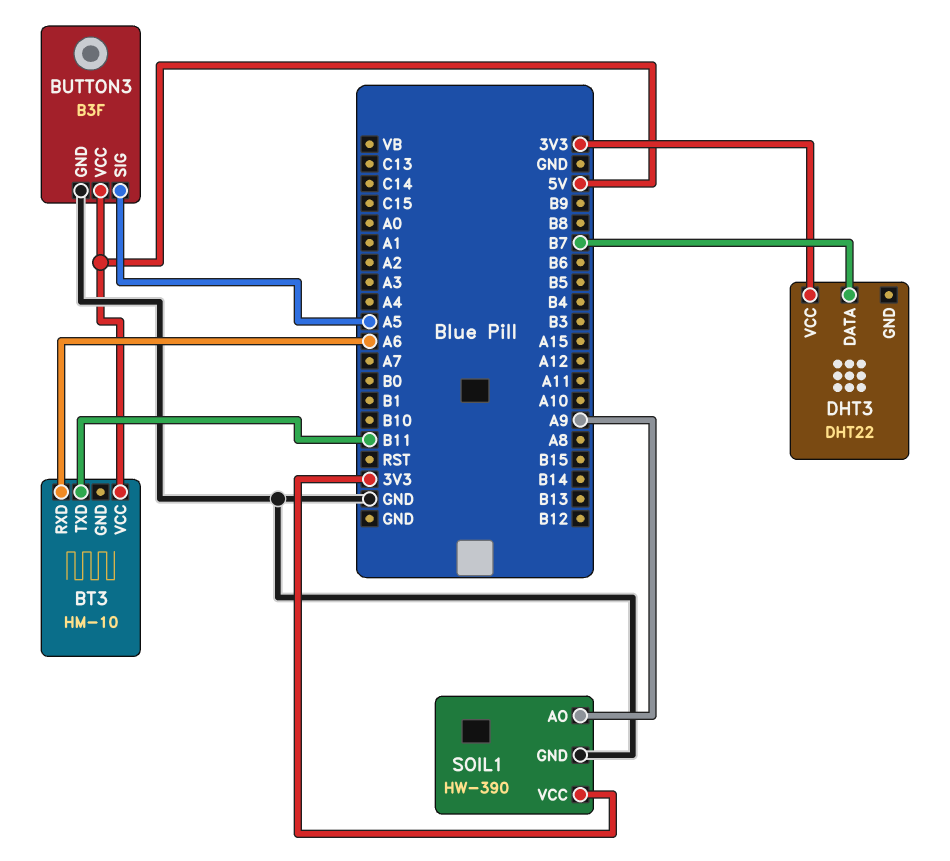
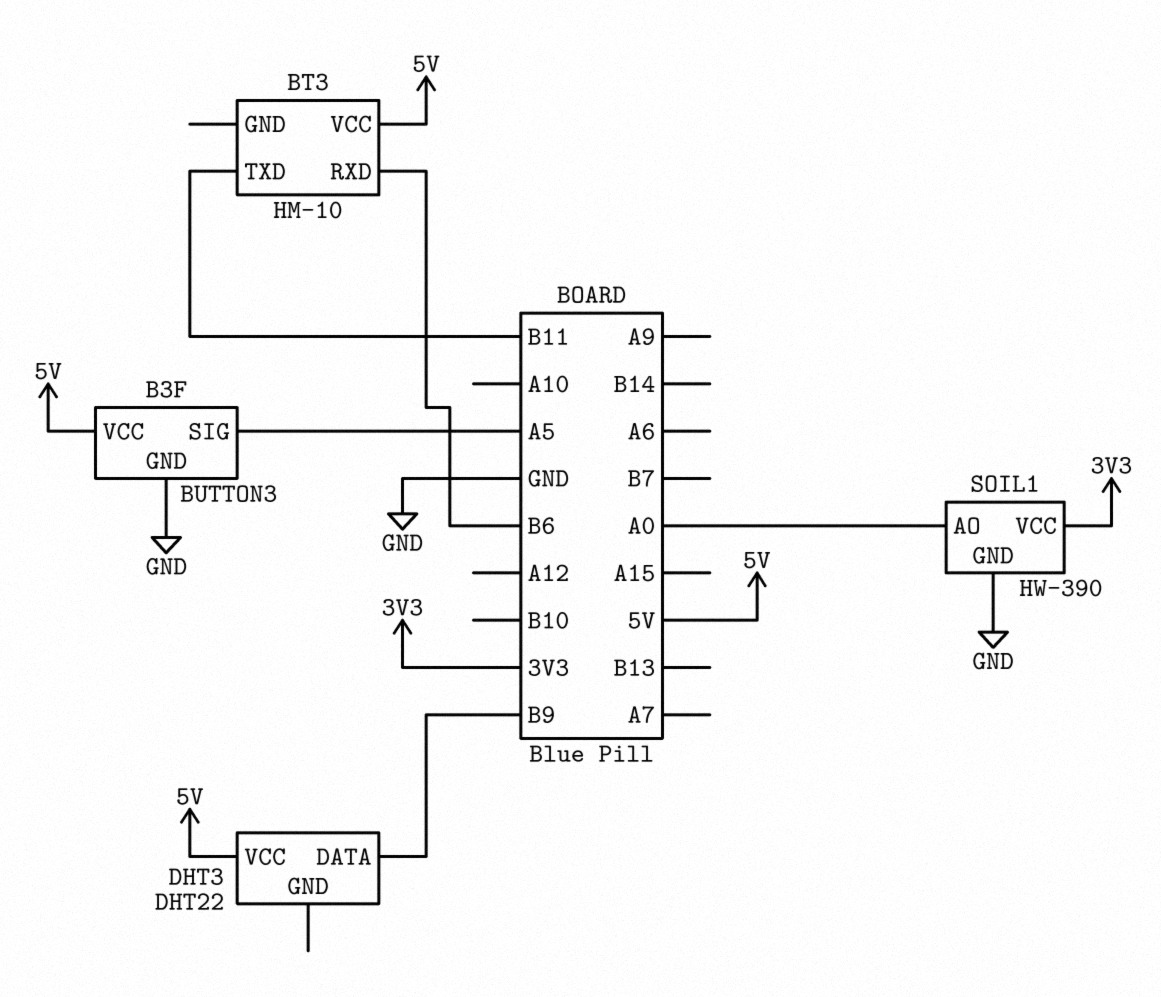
BT3 pin RXD: A6 -> B6
DHT3 pin DATA: B7 -> B9
DHT3 pin VCC: 3V3 -> 5V
SOIL1 pin AO: A9 -> A0

